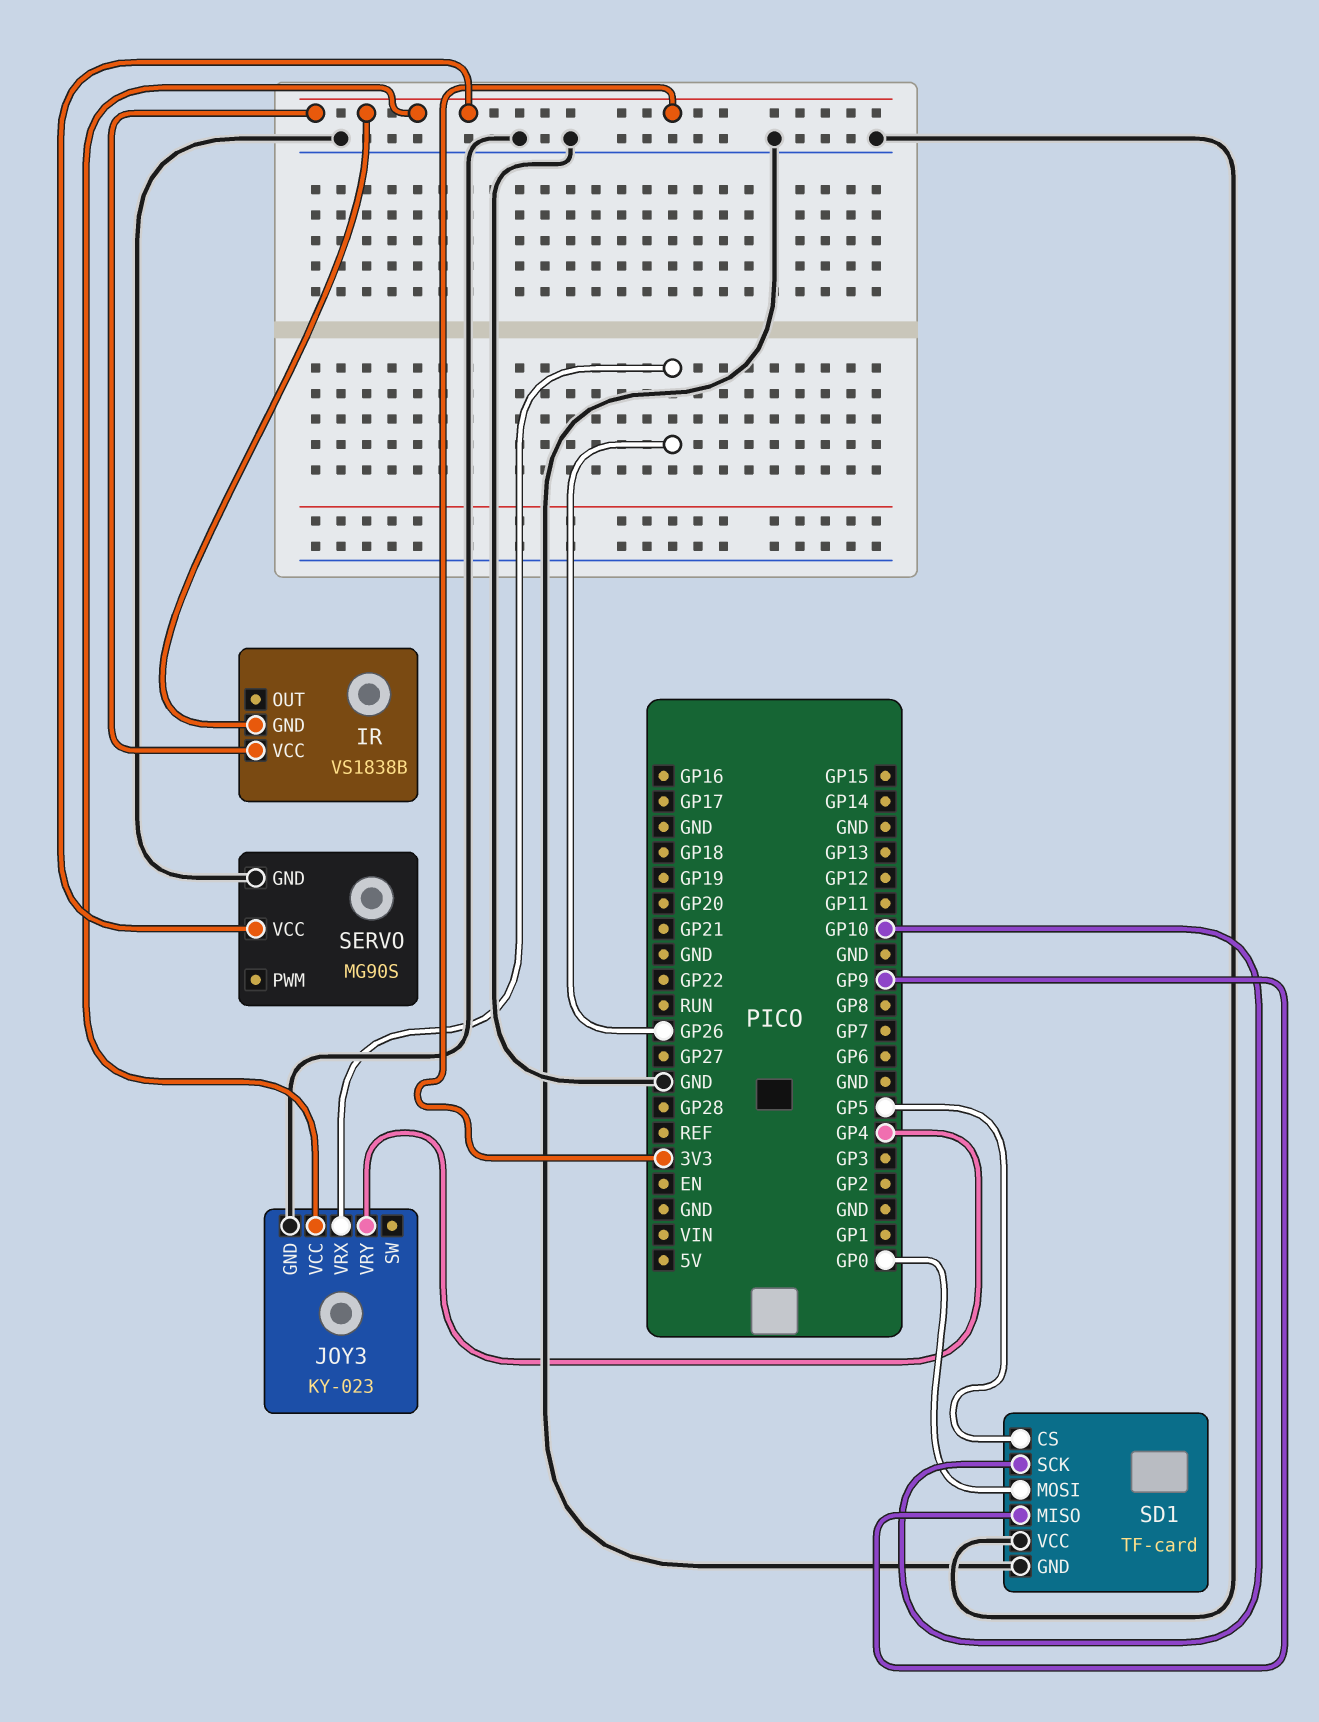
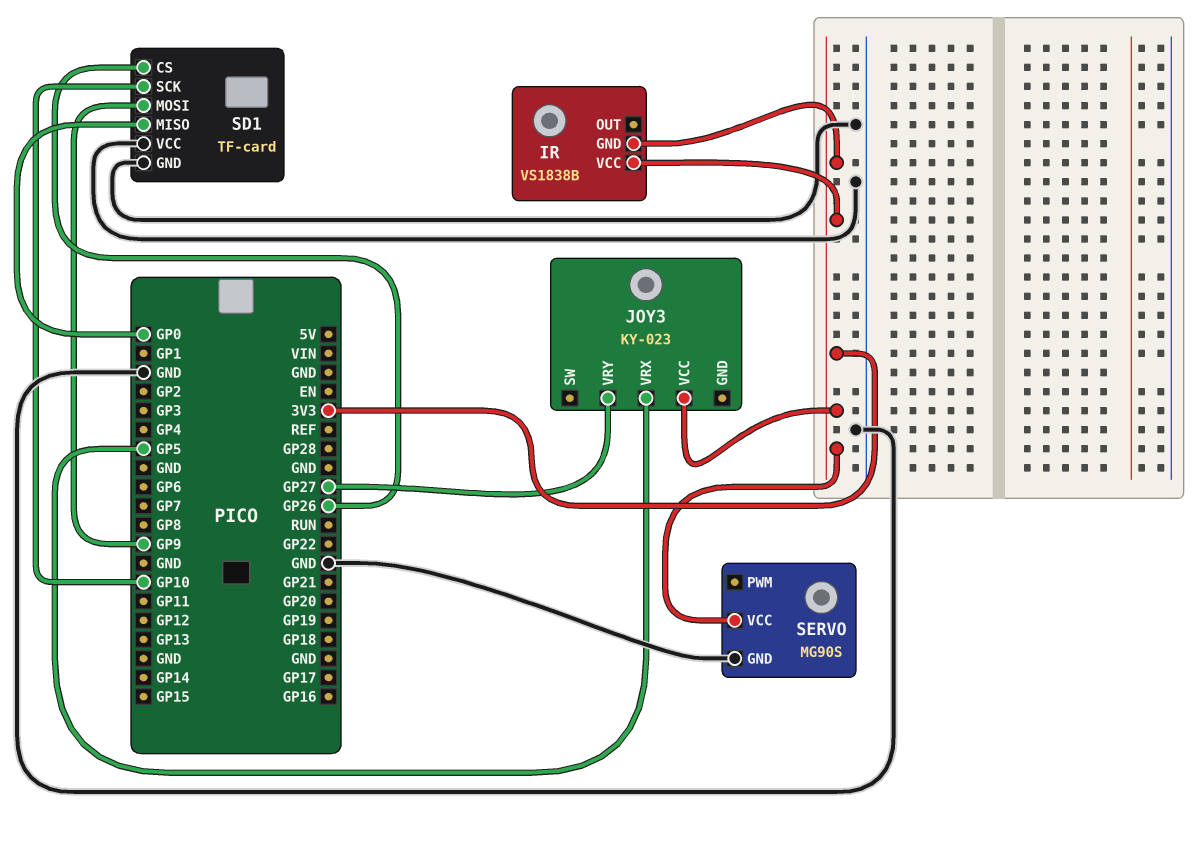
JOY3 pin GND: GND -> none
JOY3 pin VRX: GP26 -> GP5
JOY3 pin VRY: GP4 -> GP27
SD1 pin CS: GP5 -> GP26
SD1 pin MISO: GP9 -> GP0
SD1 pin MOSI: GP0 -> GP9

